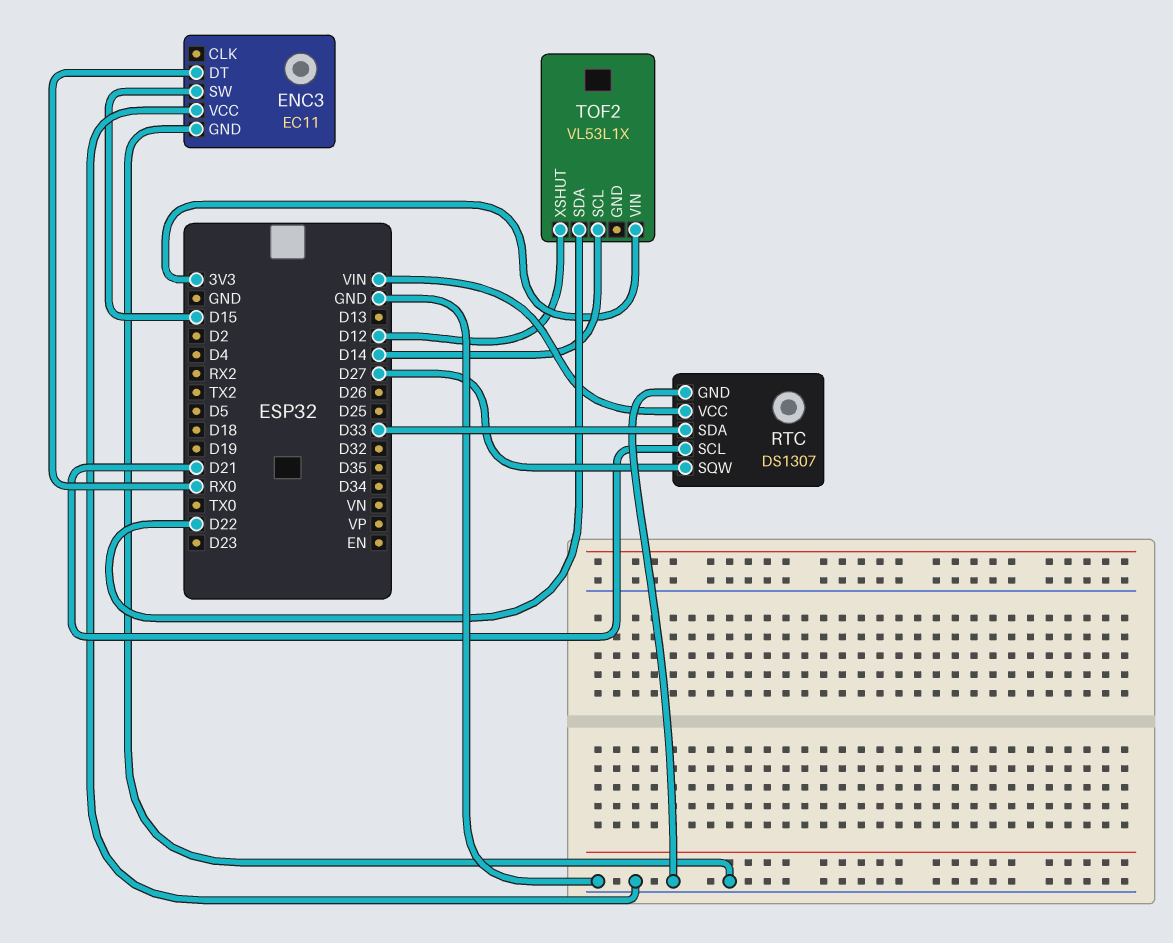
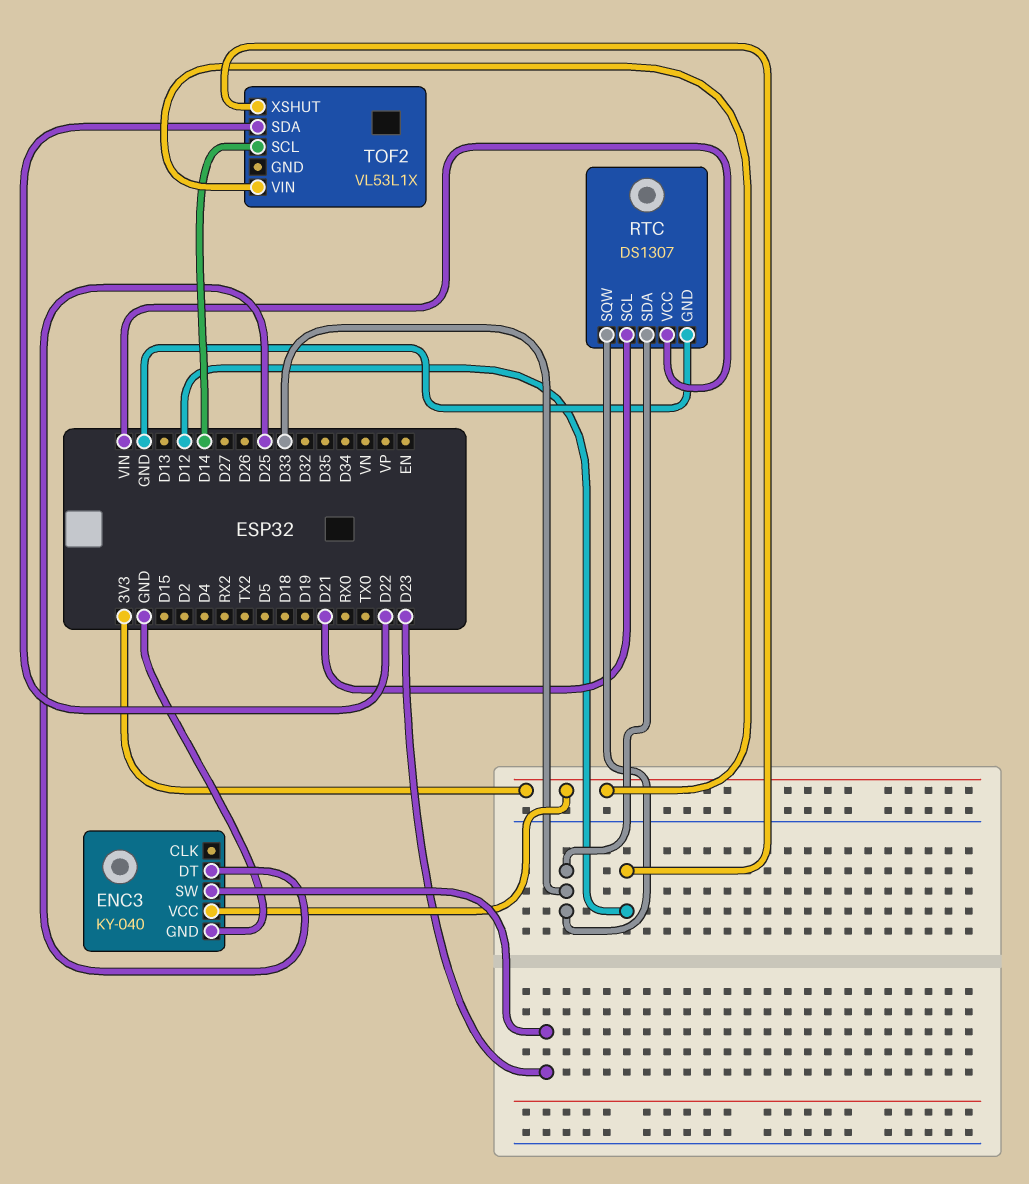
ENC3: EC11 -> KY-040
ENC3 pin DT: RX0 -> D25
ENC3 pin SW: D15 -> D23
ENC3 pin VCC: GND -> 3V3
RTC pin SQW: D27 -> D33

